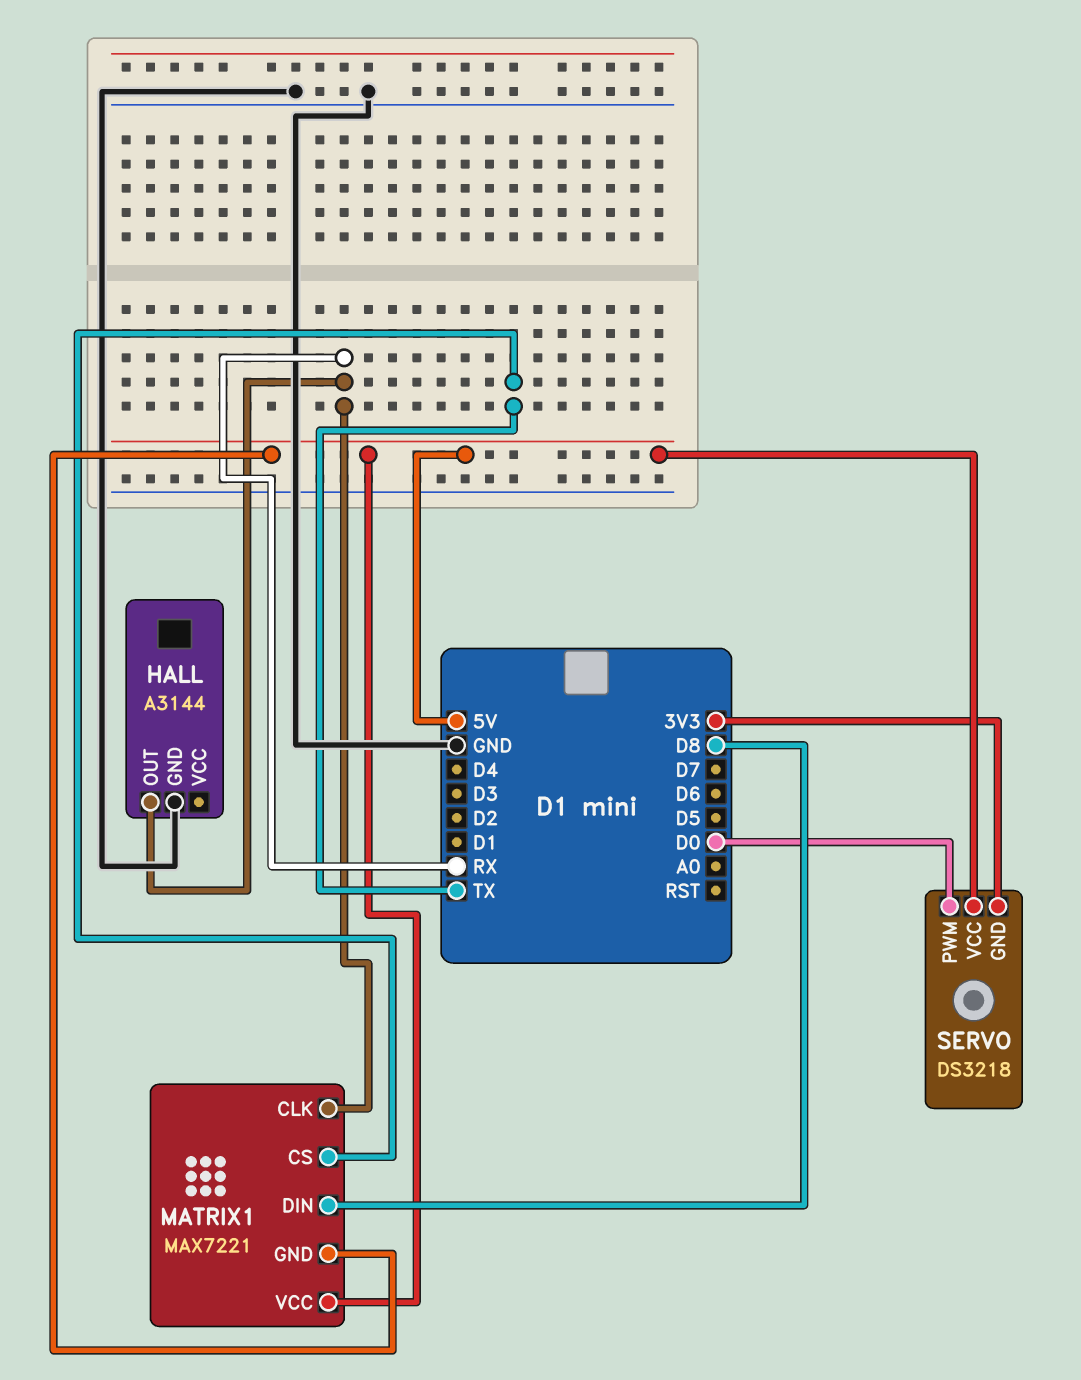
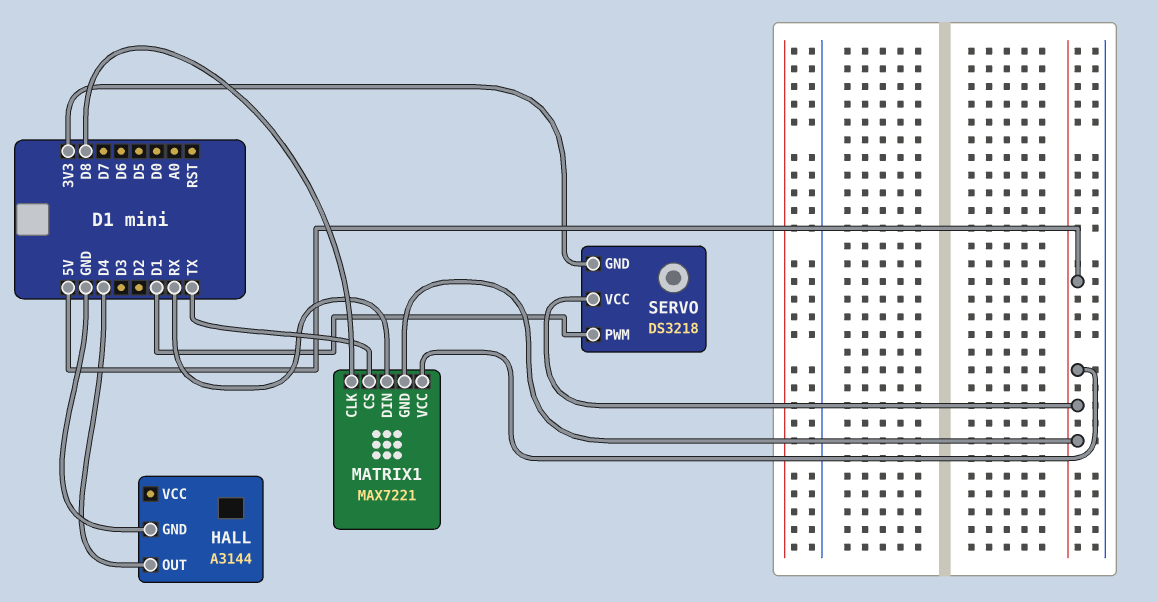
HALL pin OUT: RX -> D4
MATRIX1 pin CLK: RX -> D8
MATRIX1 pin DIN: D8 -> RX
SERVO pin PWM: D0 -> D1

